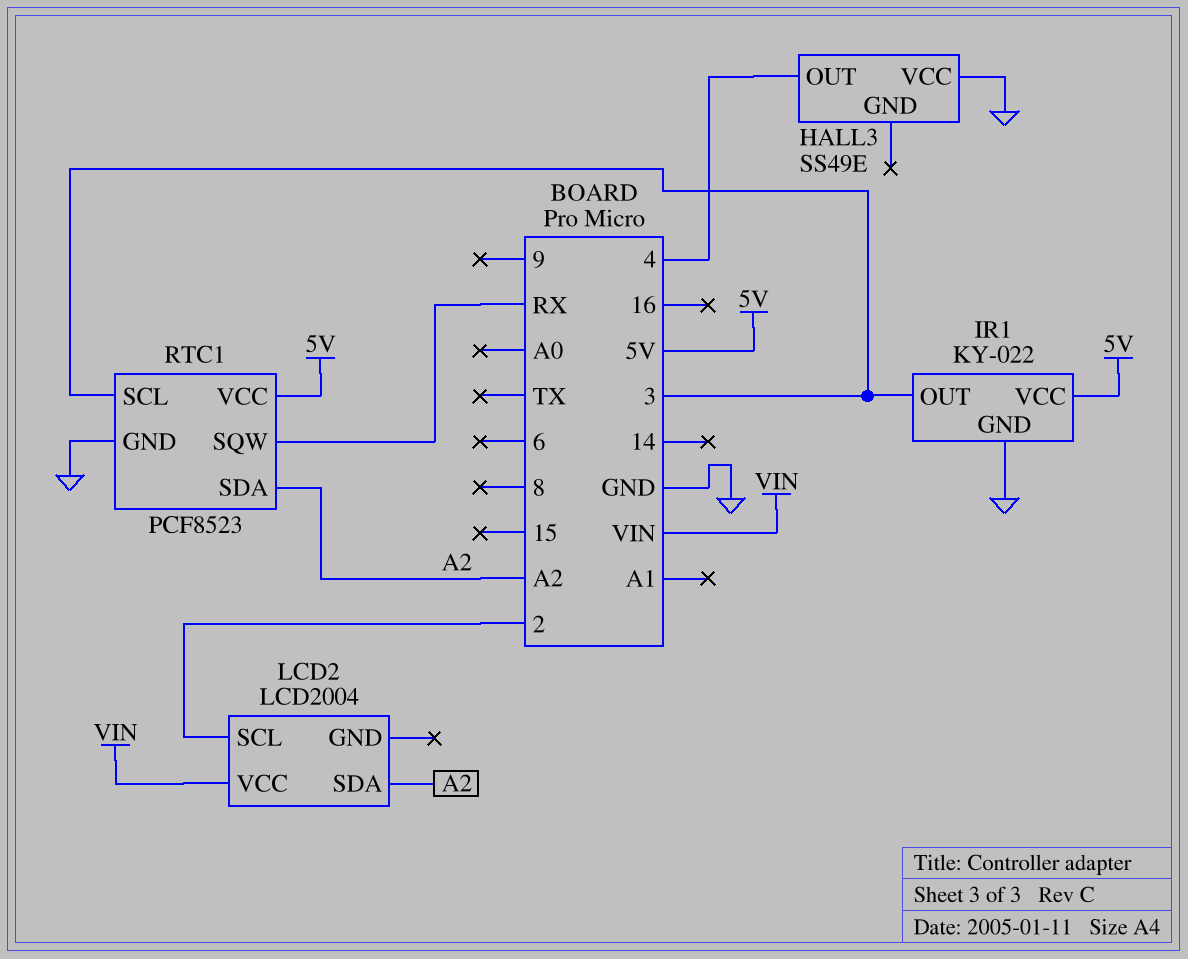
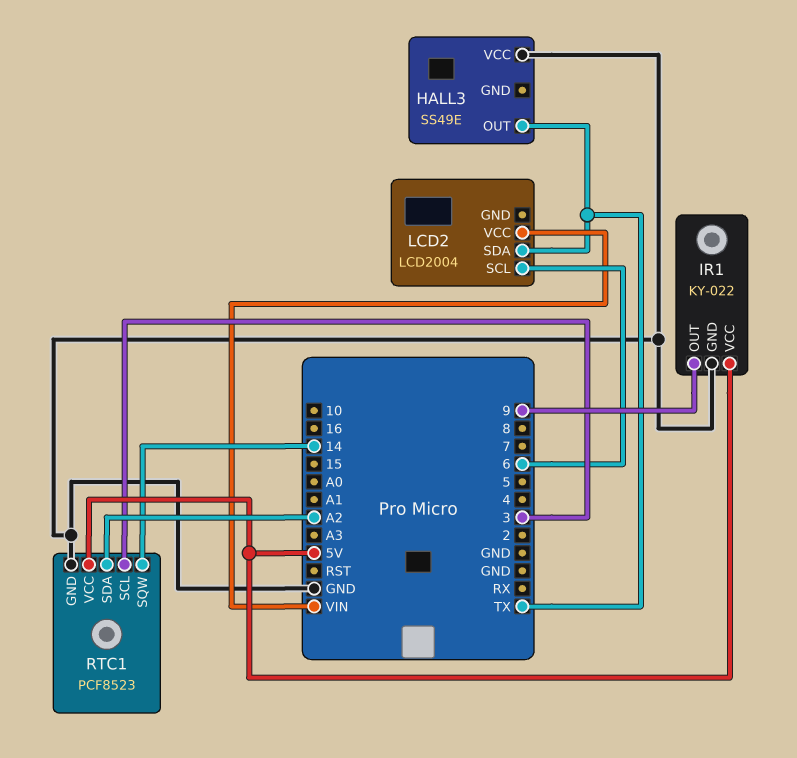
HALL3 pin OUT: 4 -> TX
IR1 pin OUT: 3 -> 9
LCD2 pin SCL: 2 -> 6
LCD2 pin SDA: A2 -> TX
RTC1 pin SQW: RX -> 14

